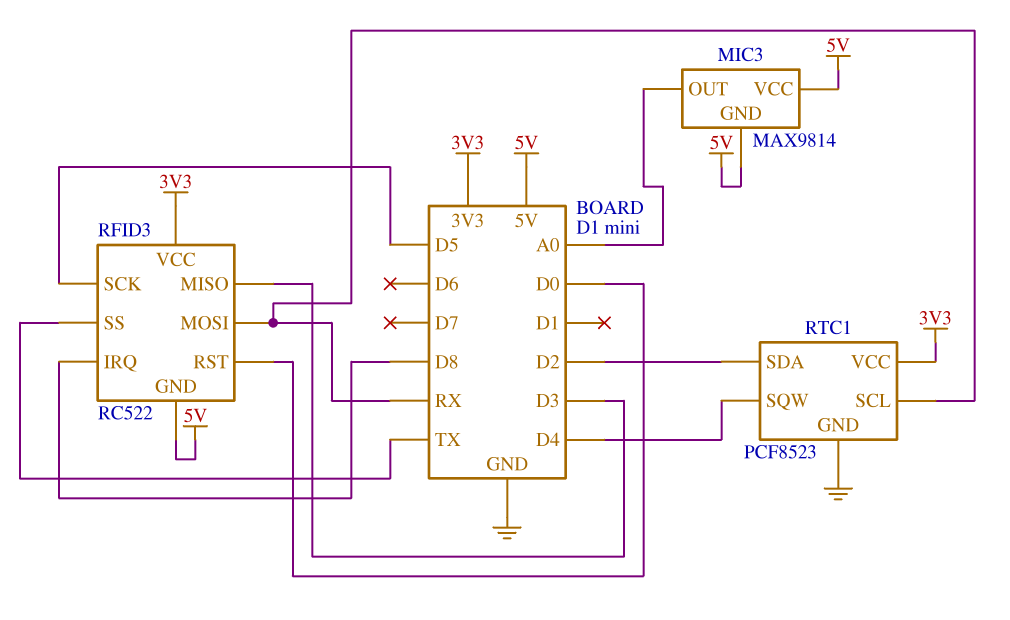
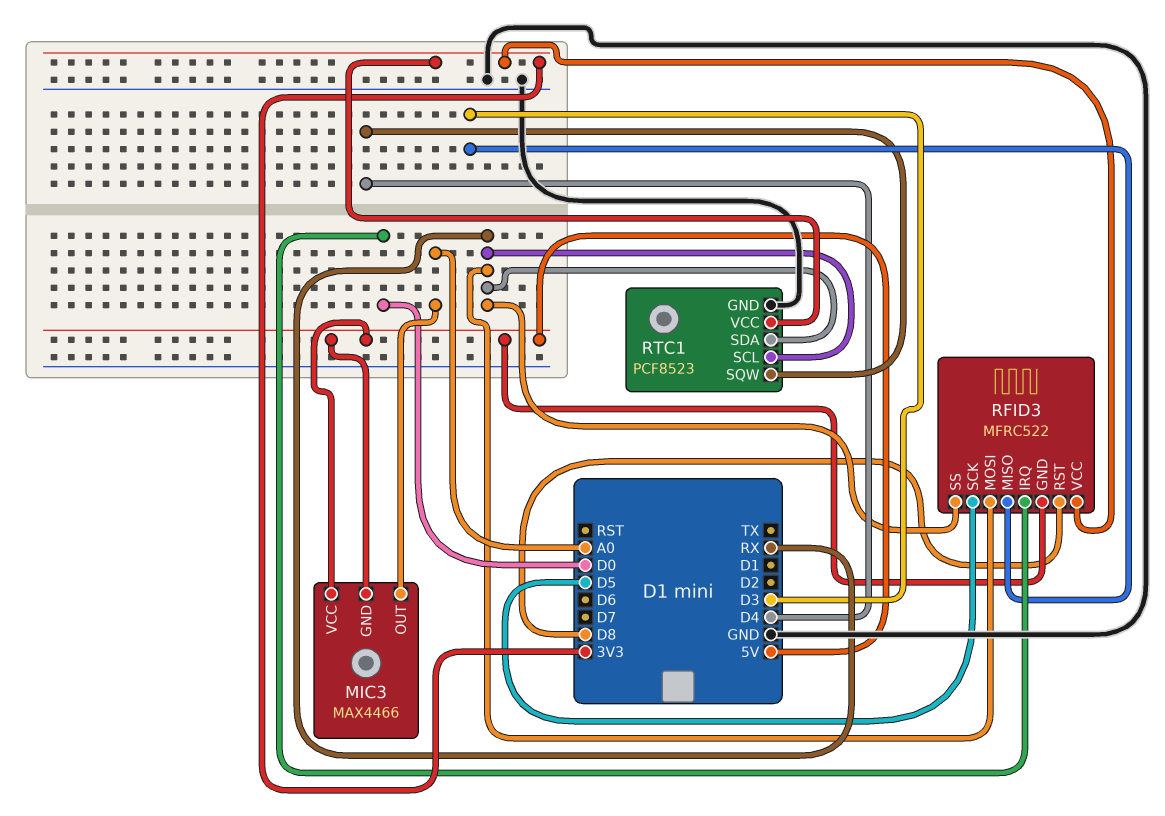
MIC3: MAX9814 -> MAX4466
RFID3: RC522 -> MFRC522
RFID3 pin IRQ: D8 -> D0
RFID3 pin RST: D0 -> D8
RFID3 pin SS: TX -> RX
RTC1 pin SDA: D2 -> RX

